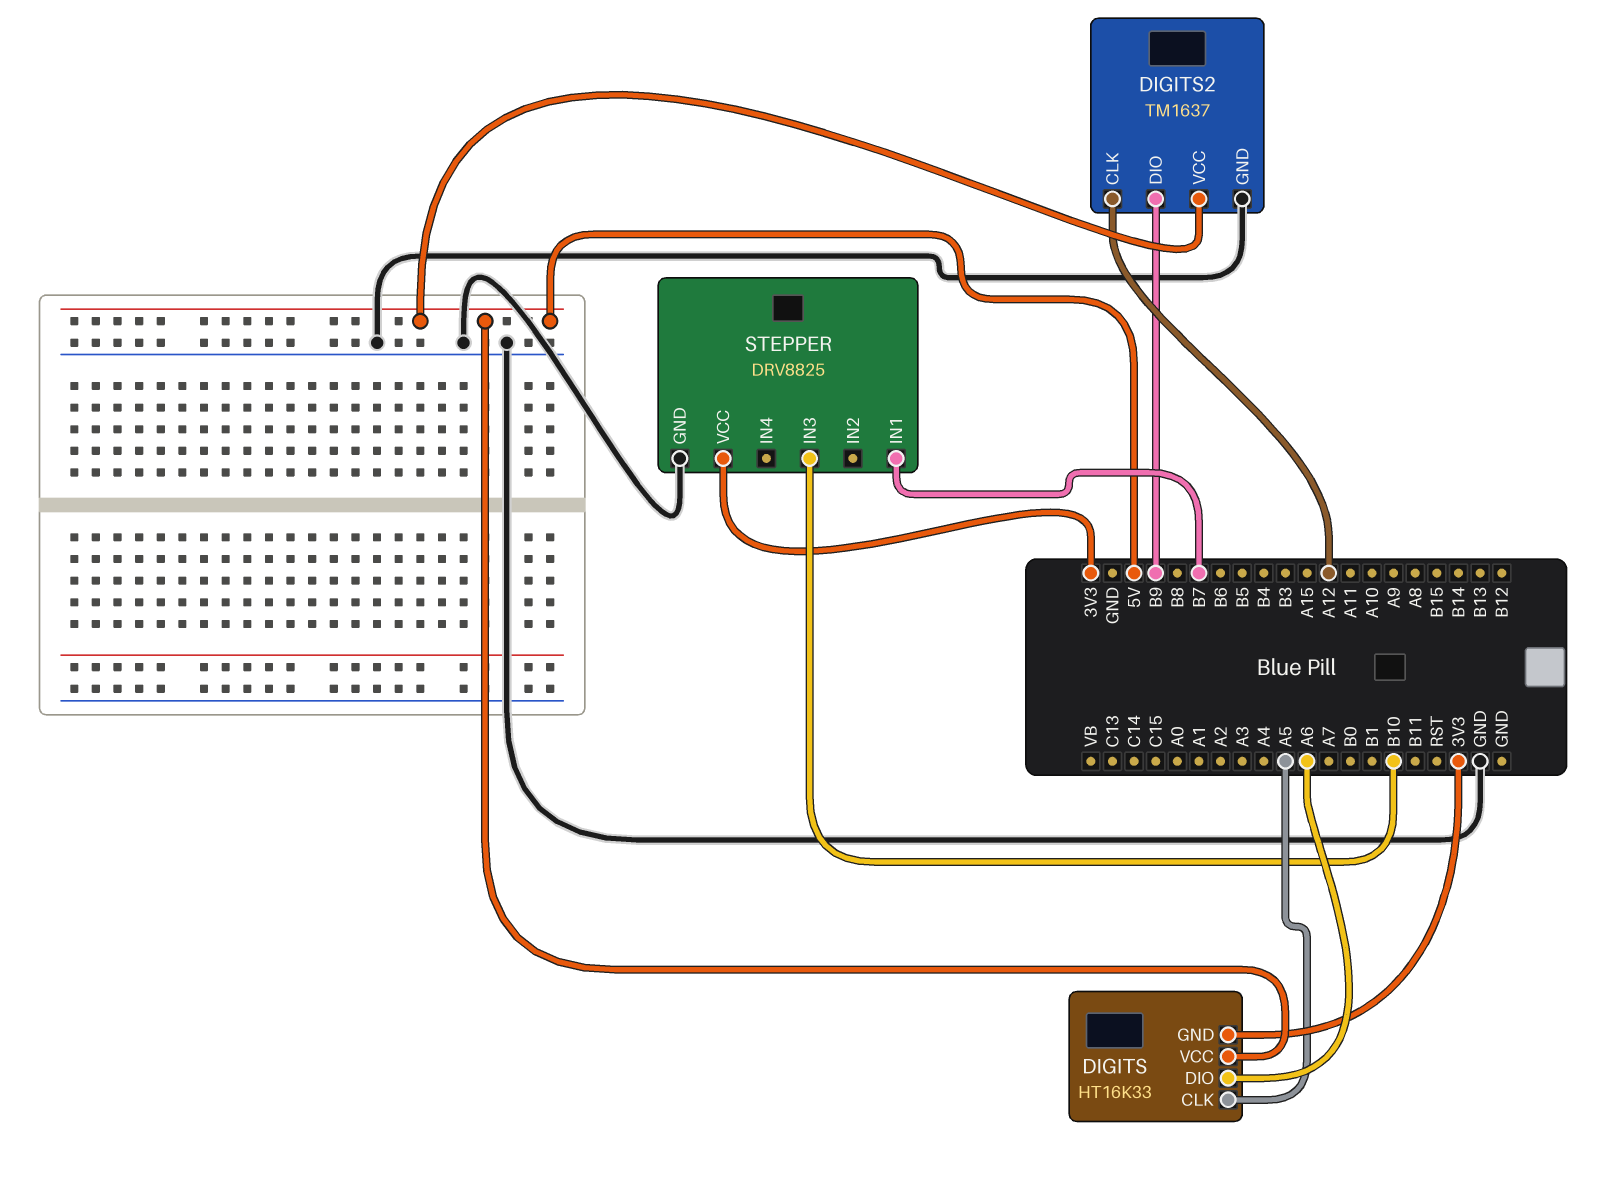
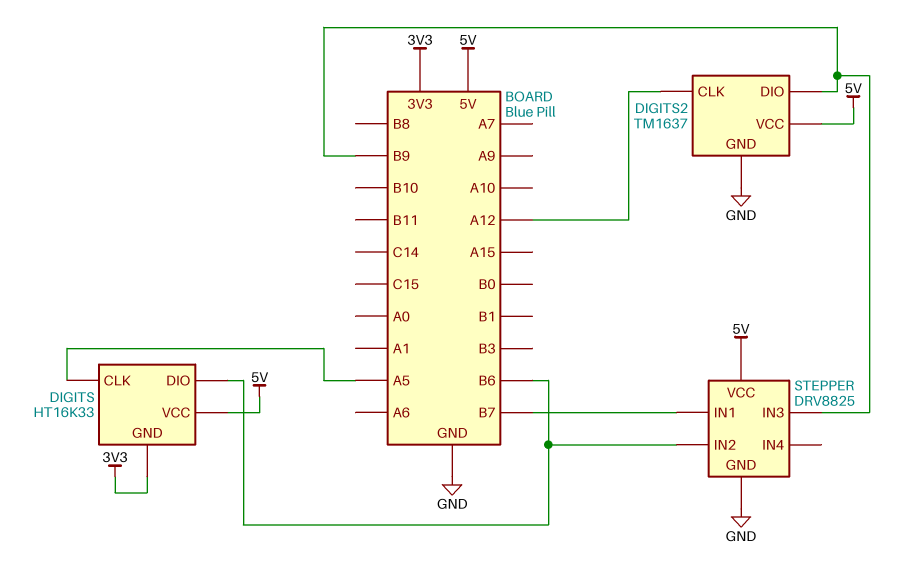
DIGITS pin DIO: A6 -> B6
STEPPER pin IN2: none -> B6
STEPPER pin IN3: B10 -> B9
STEPPER pin VCC: 3V3 -> 5V

